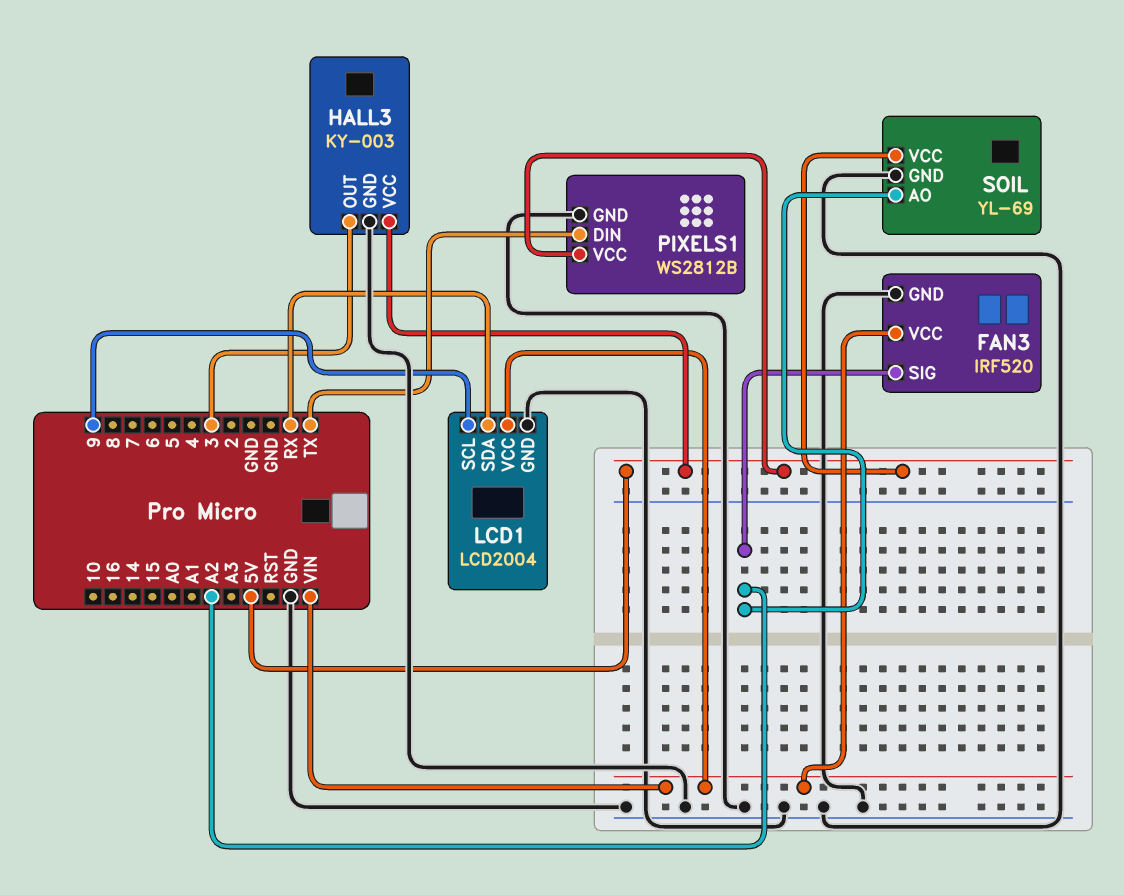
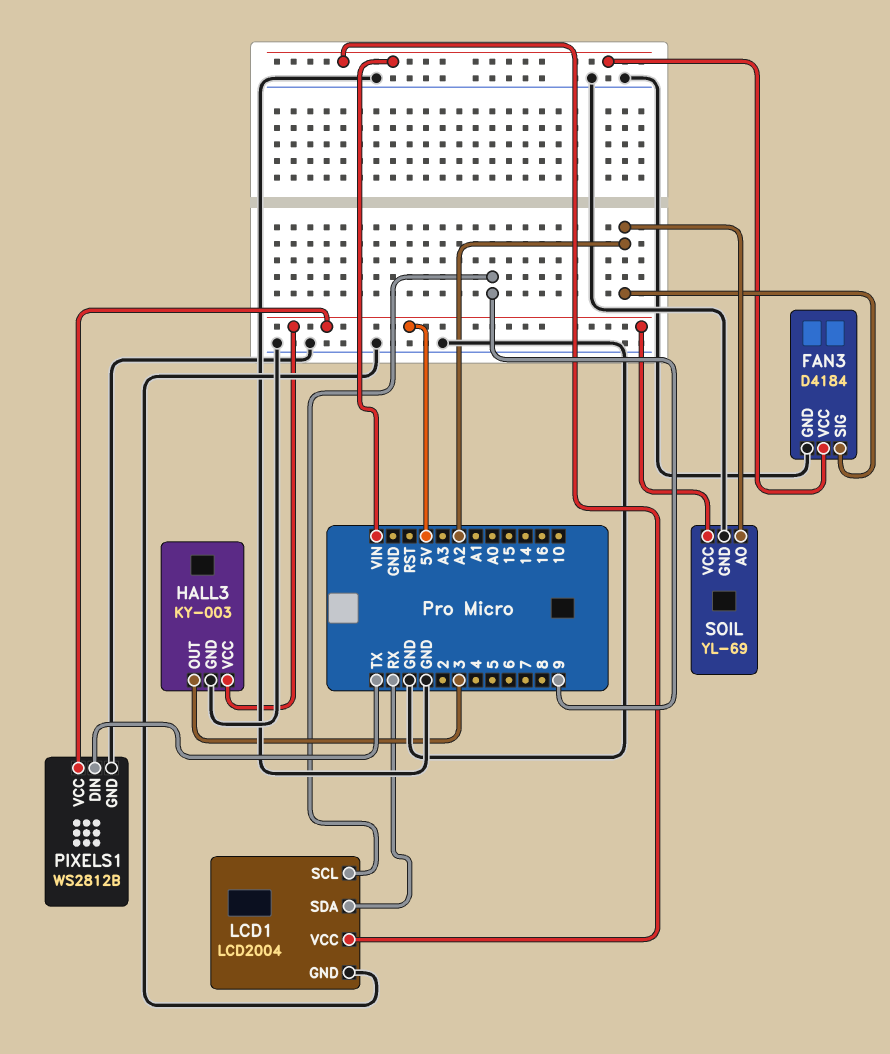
FAN3: IRF520 -> D4184

